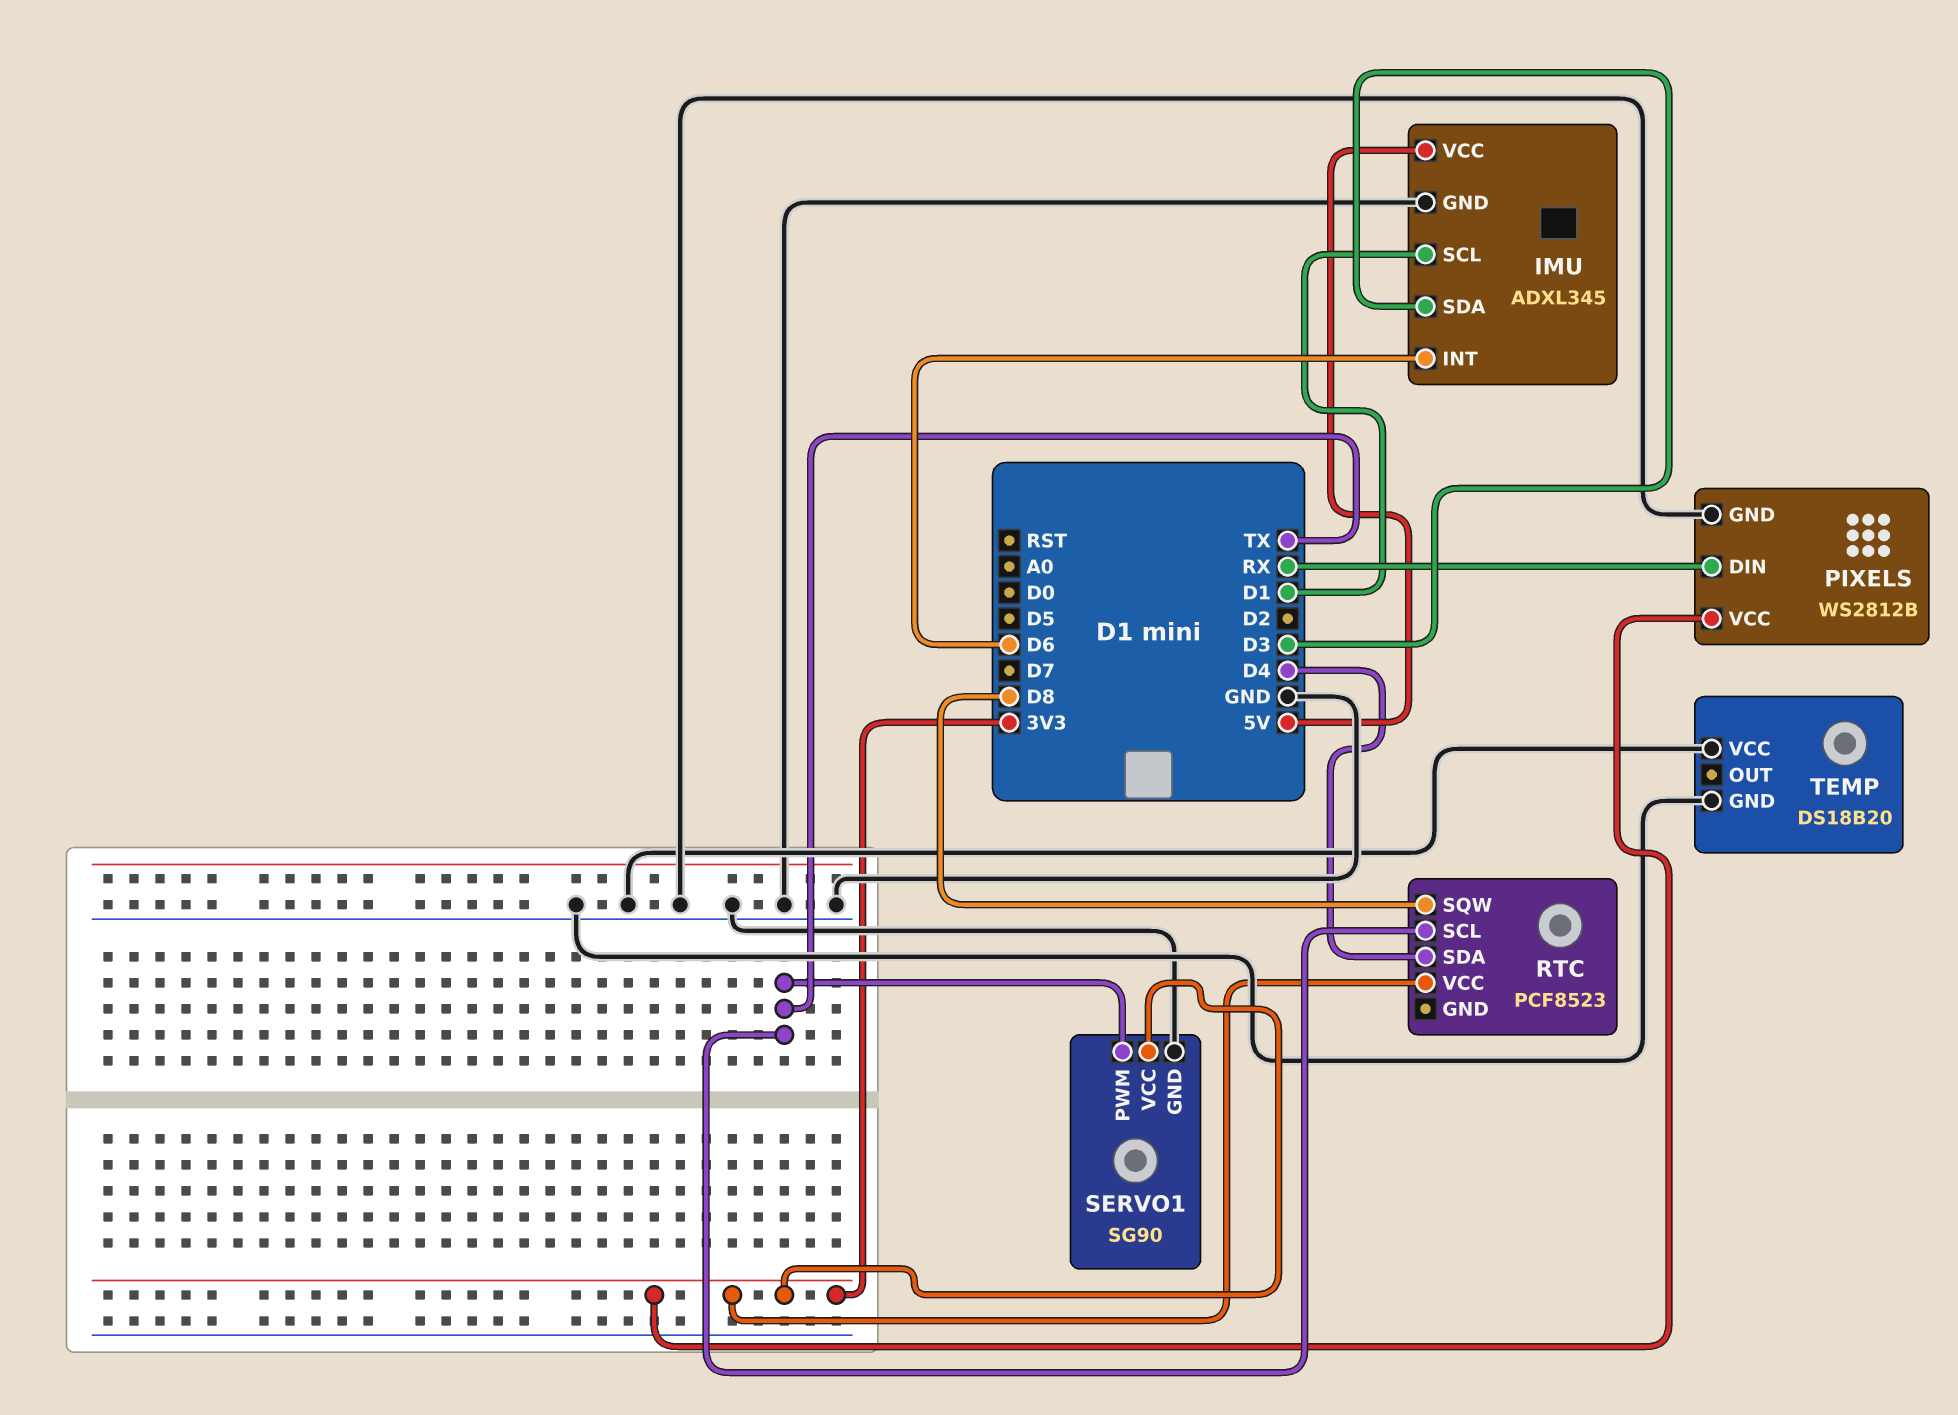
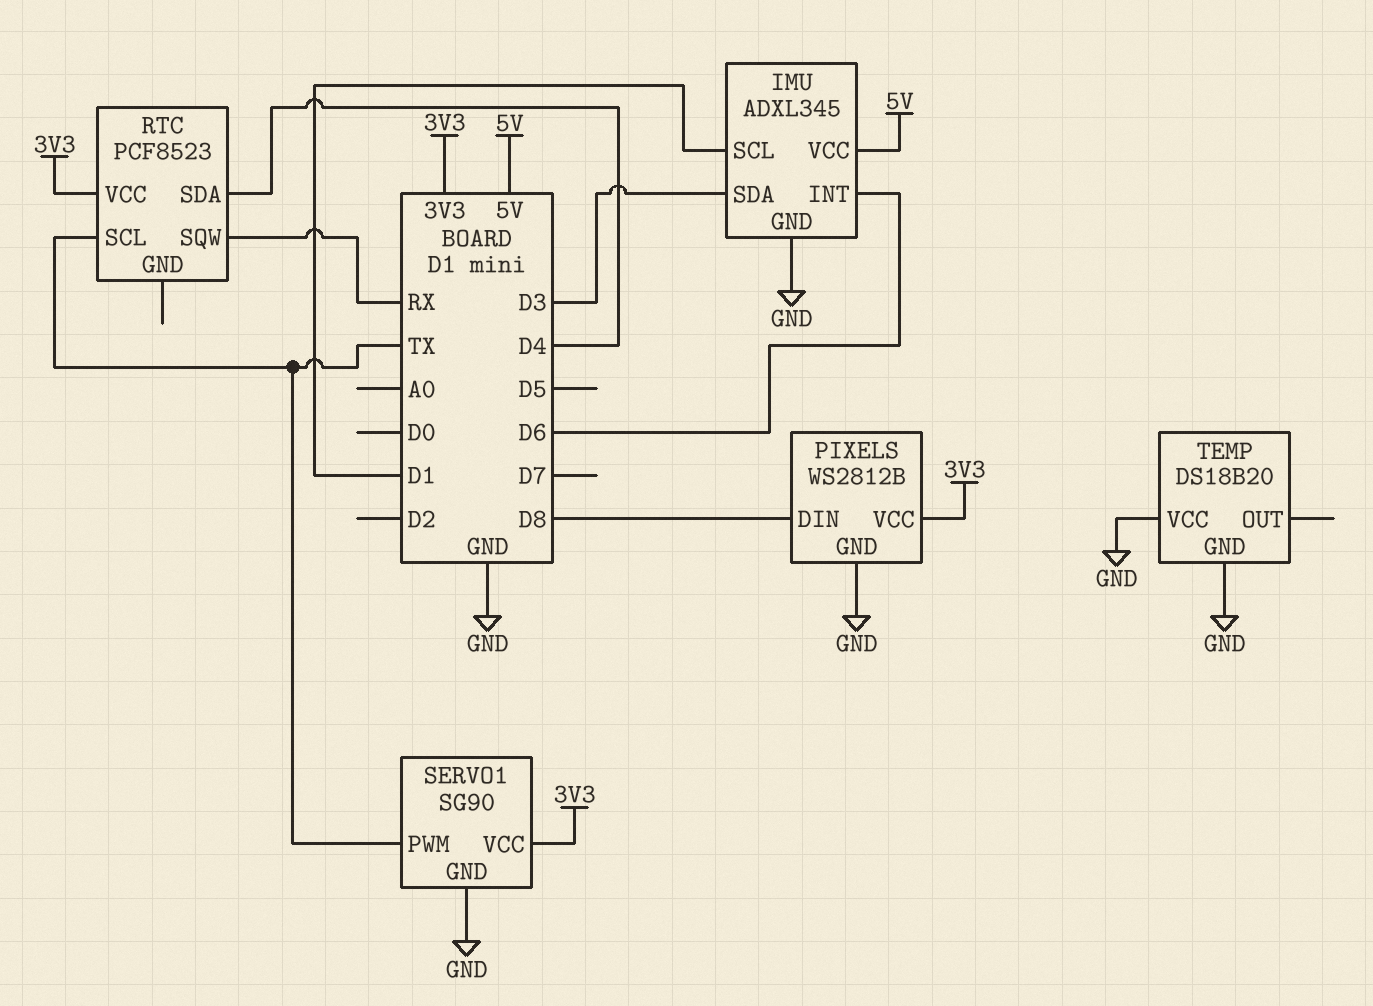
PIXELS pin DIN: RX -> D8
RTC pin SQW: D8 -> RX

